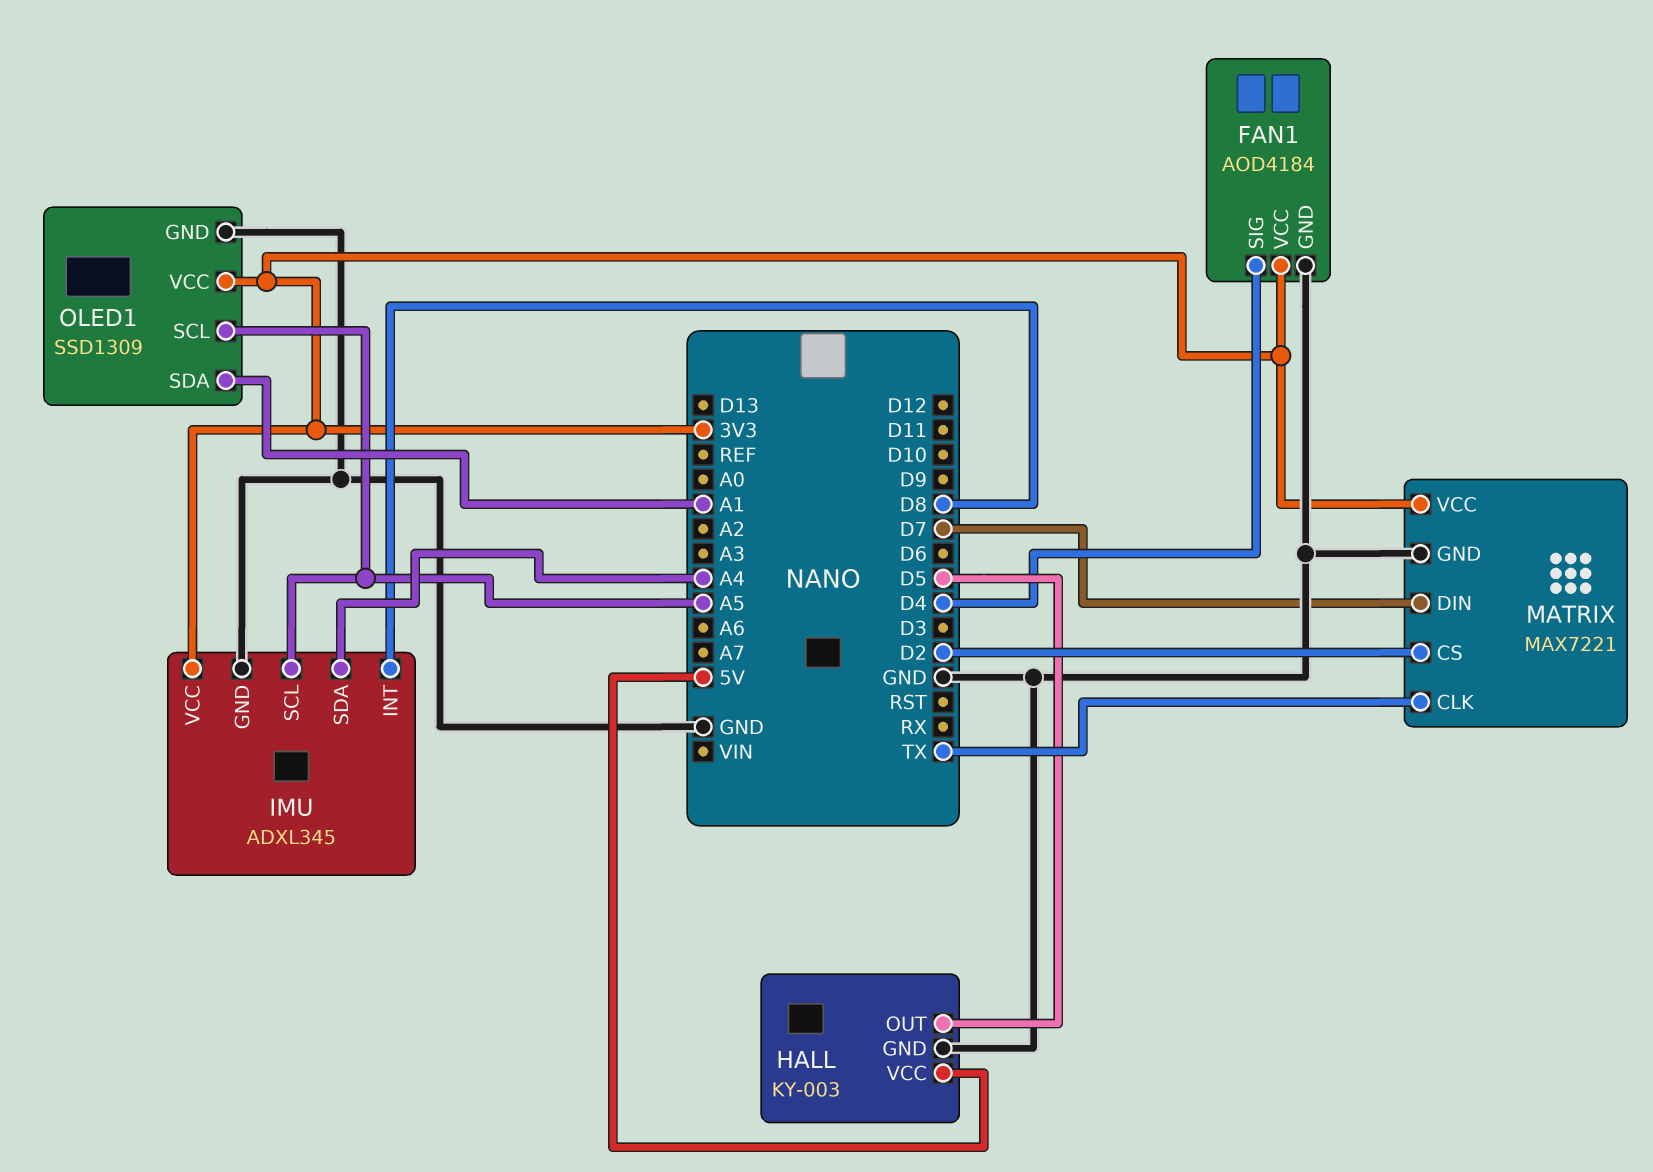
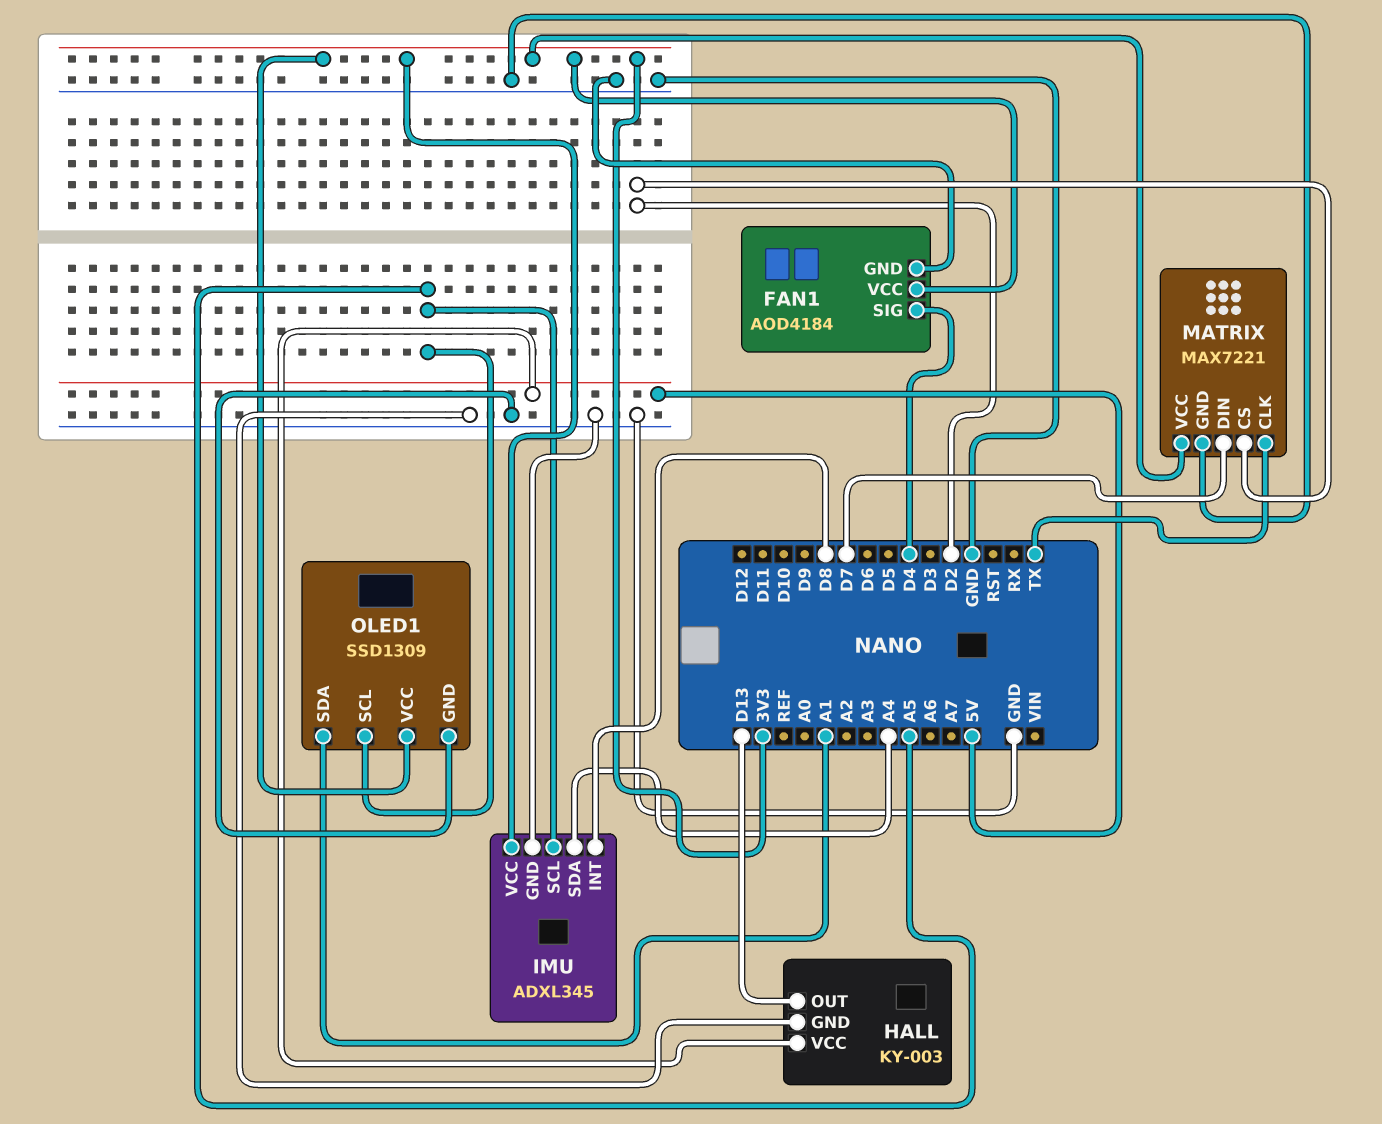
HALL pin OUT: D5 -> D13

